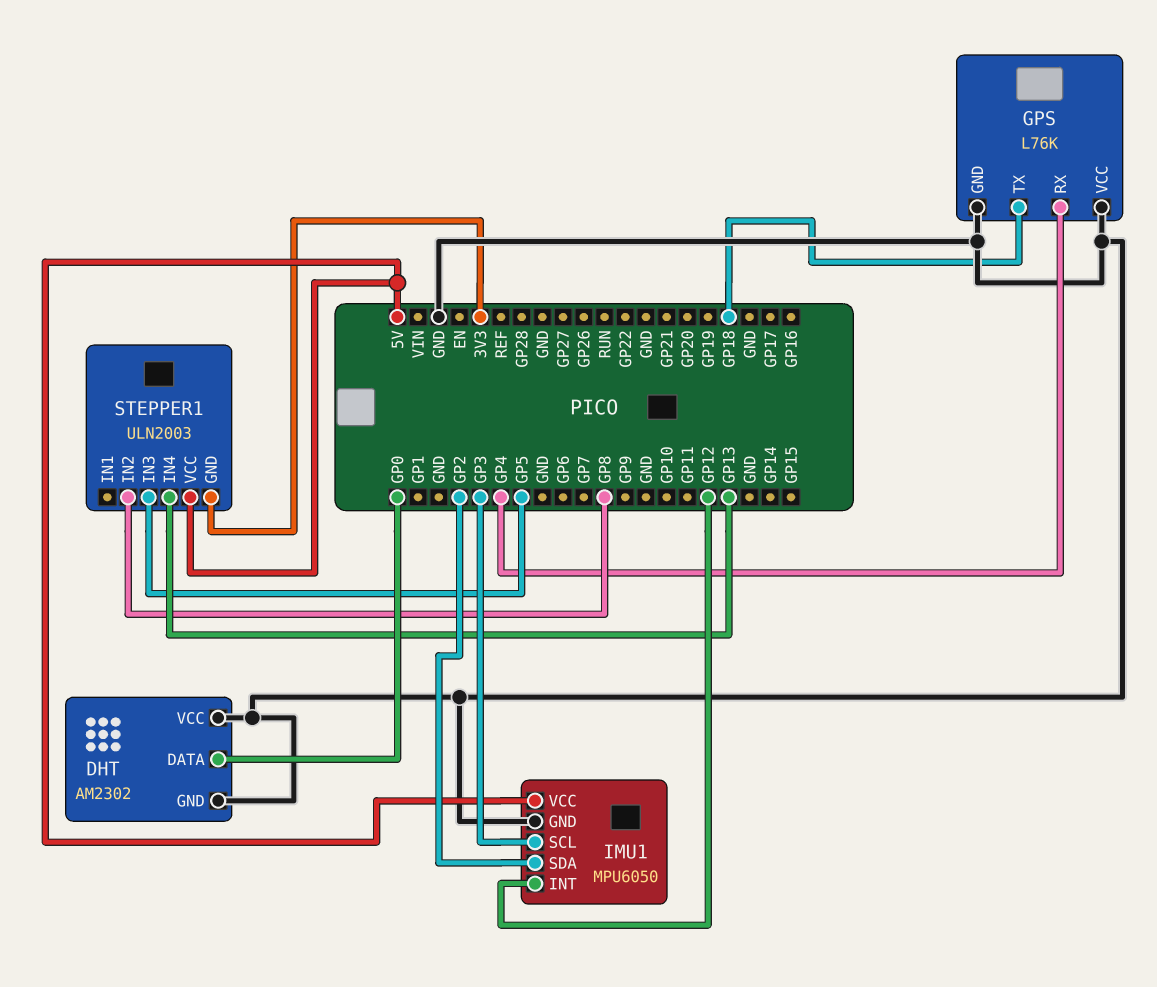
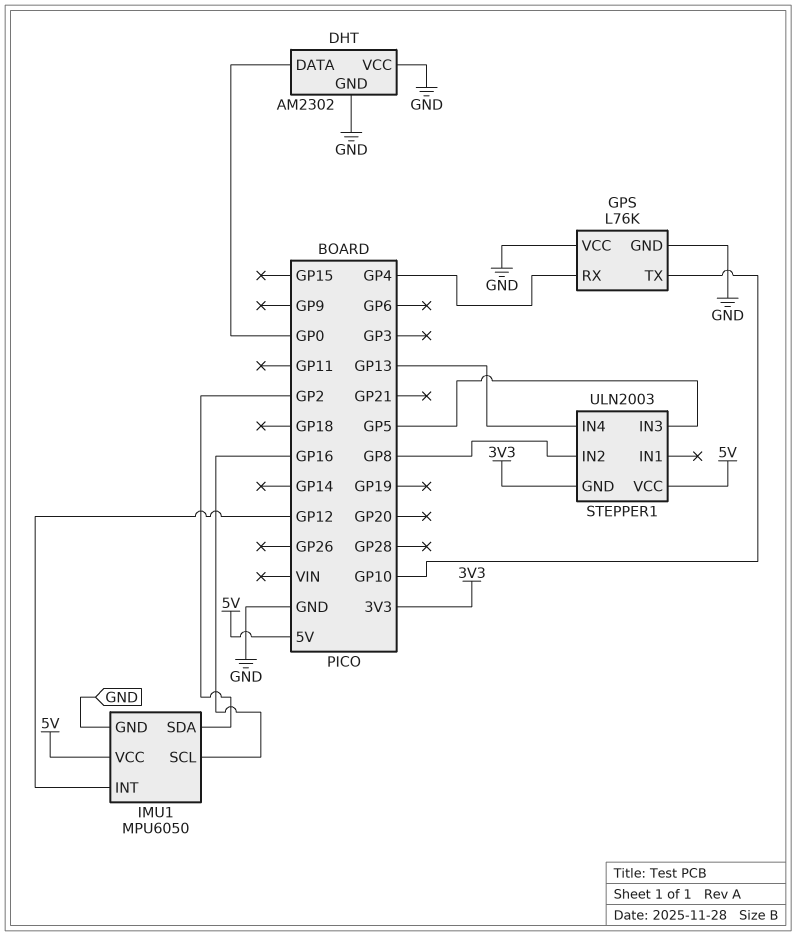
GPS pin TX: GP18 -> GP10
IMU1 pin SCL: GP3 -> GP16

